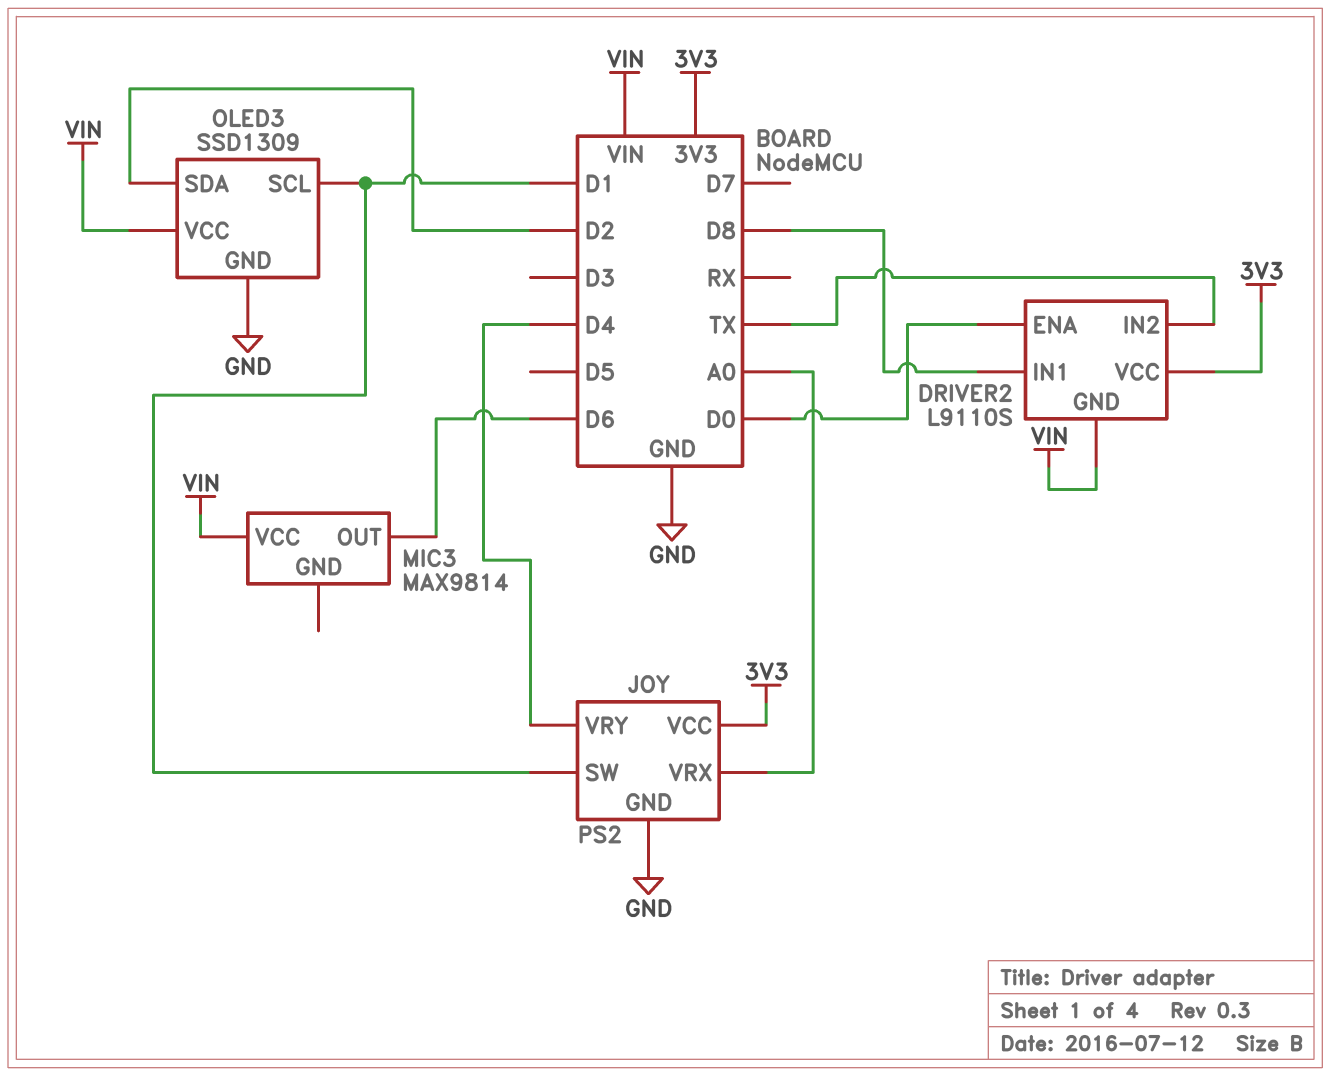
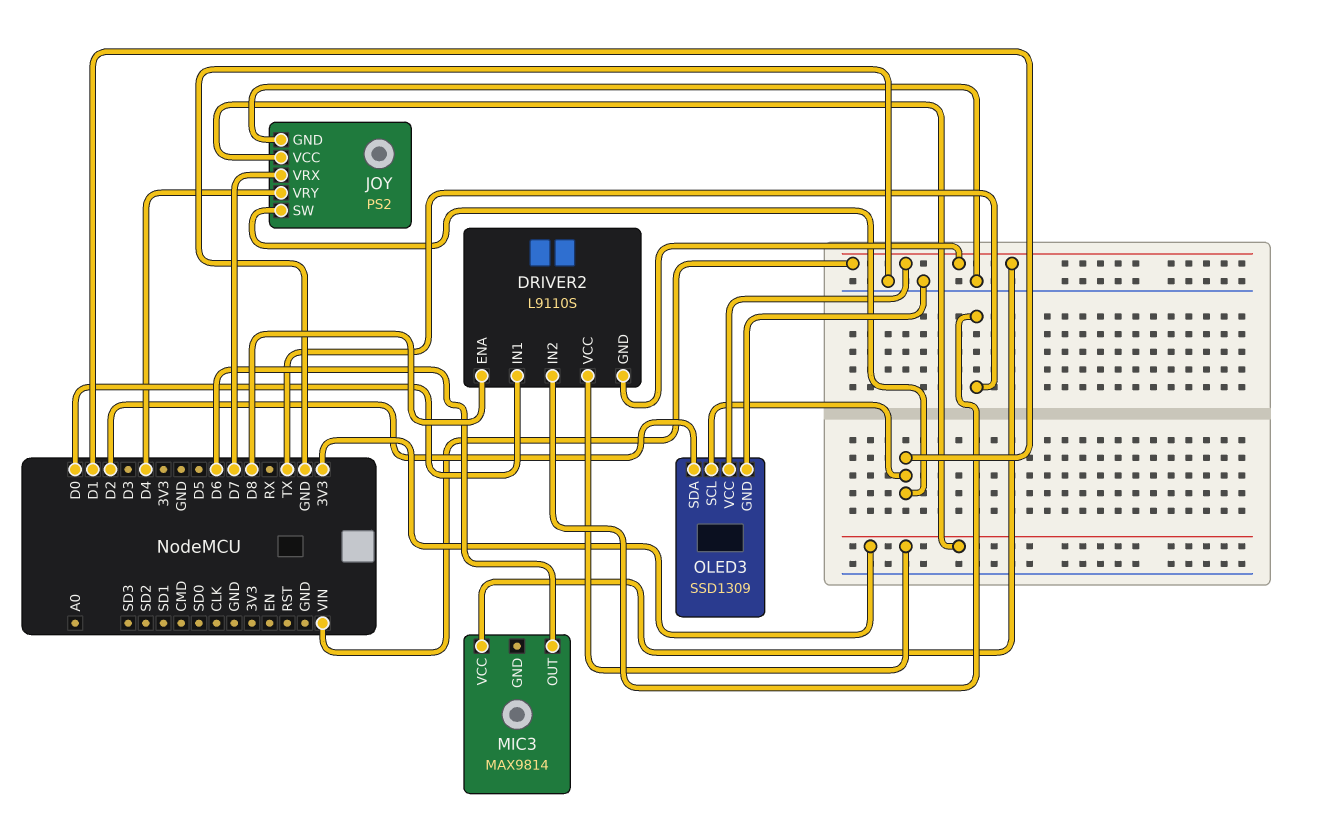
DRIVER2 pin ENA: D0 -> D8
DRIVER2 pin IN1: D8 -> D0
JOY pin VRX: A0 -> D7

